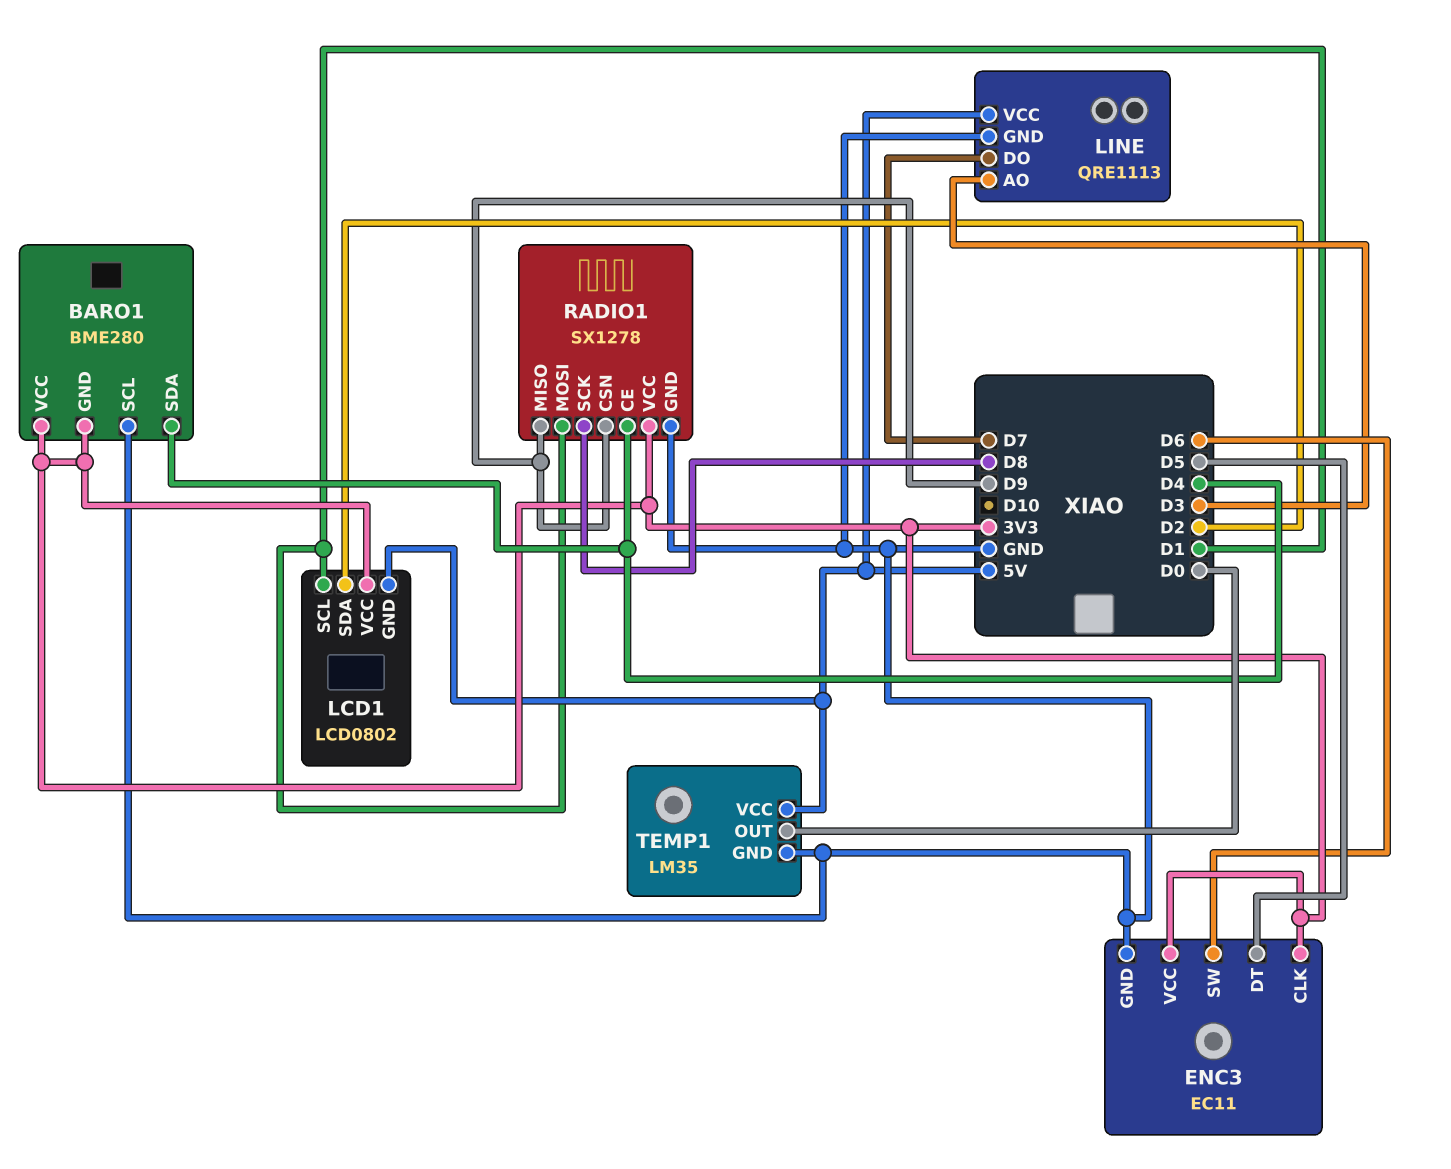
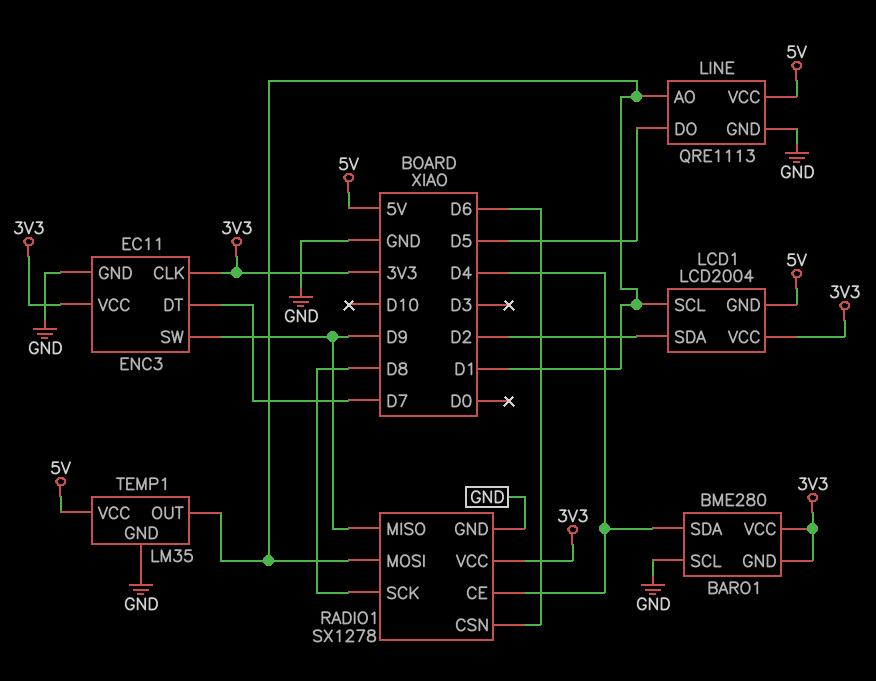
ENC3 pin DT: D5 -> D7
ENC3 pin SW: D6 -> D9
LCD1: LCD0802 -> LCD2004
LINE pin AO: D3 -> D1
LINE pin DO: D7 -> D5
RADIO1 pin CSN: D9 -> D6
TEMP1 pin OUT: D0 -> D1

